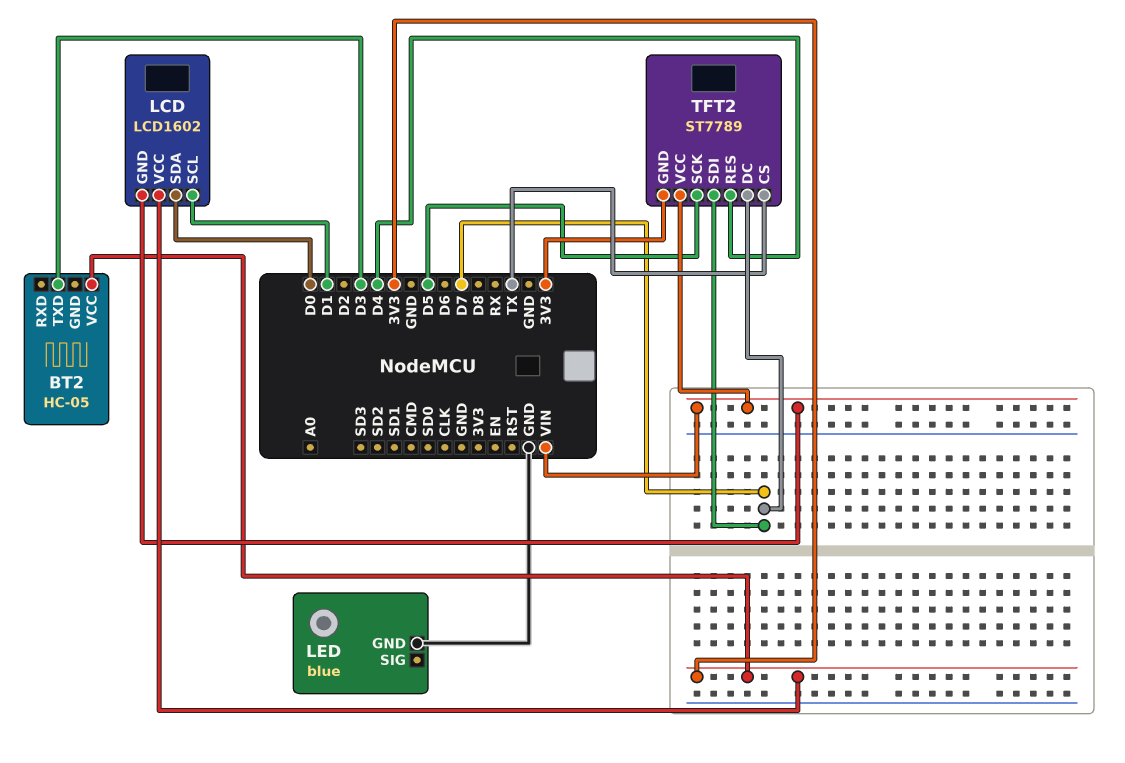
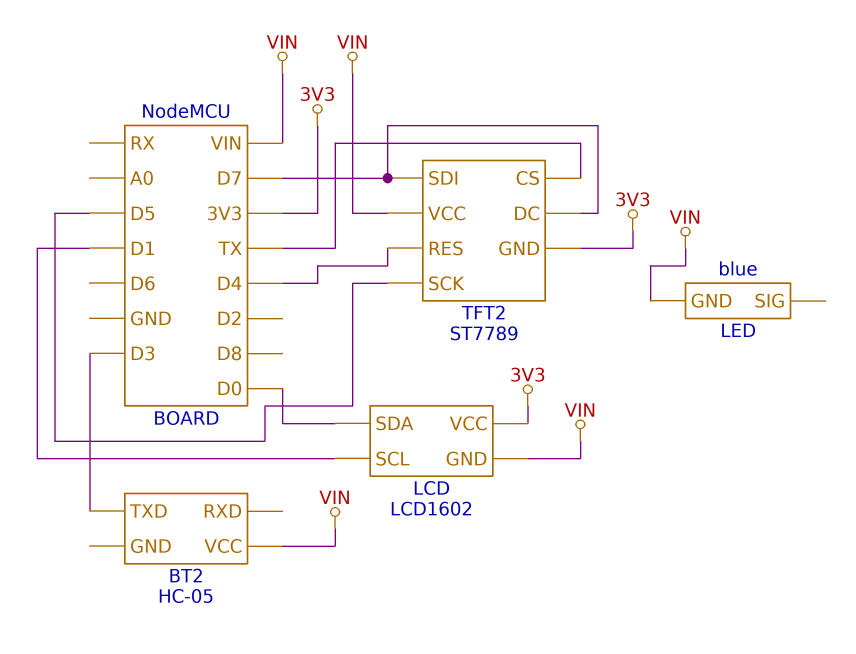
BT2 pin VCC: 3V3 -> VIN
LED pin GND: GND -> VIN

